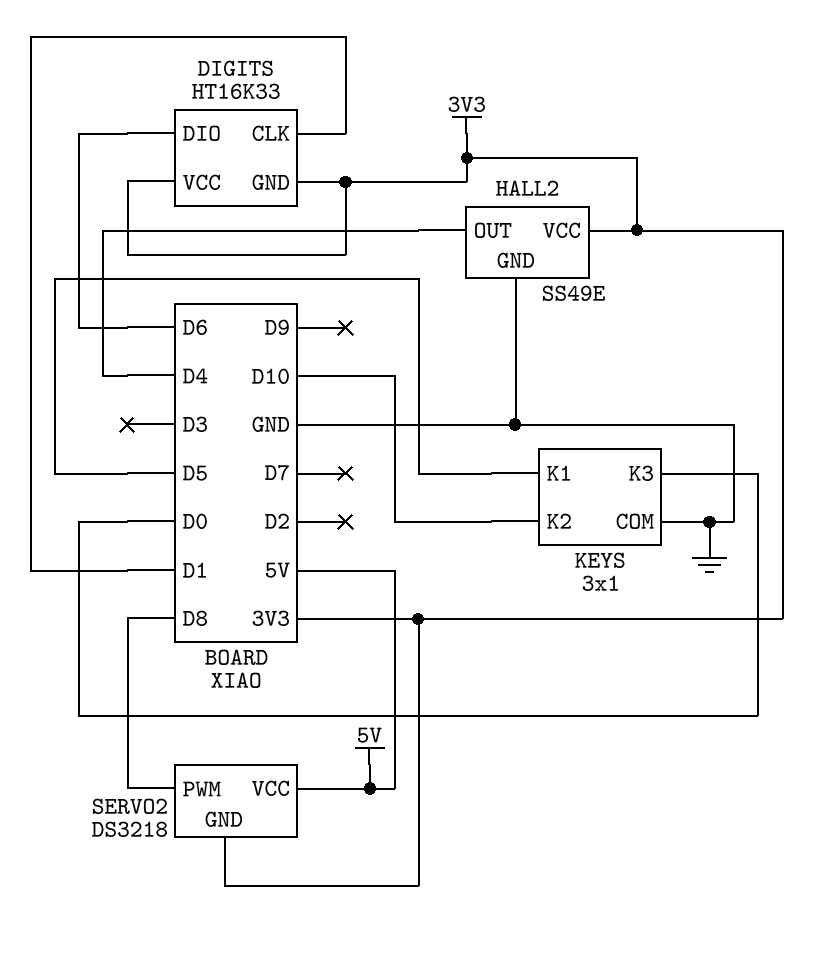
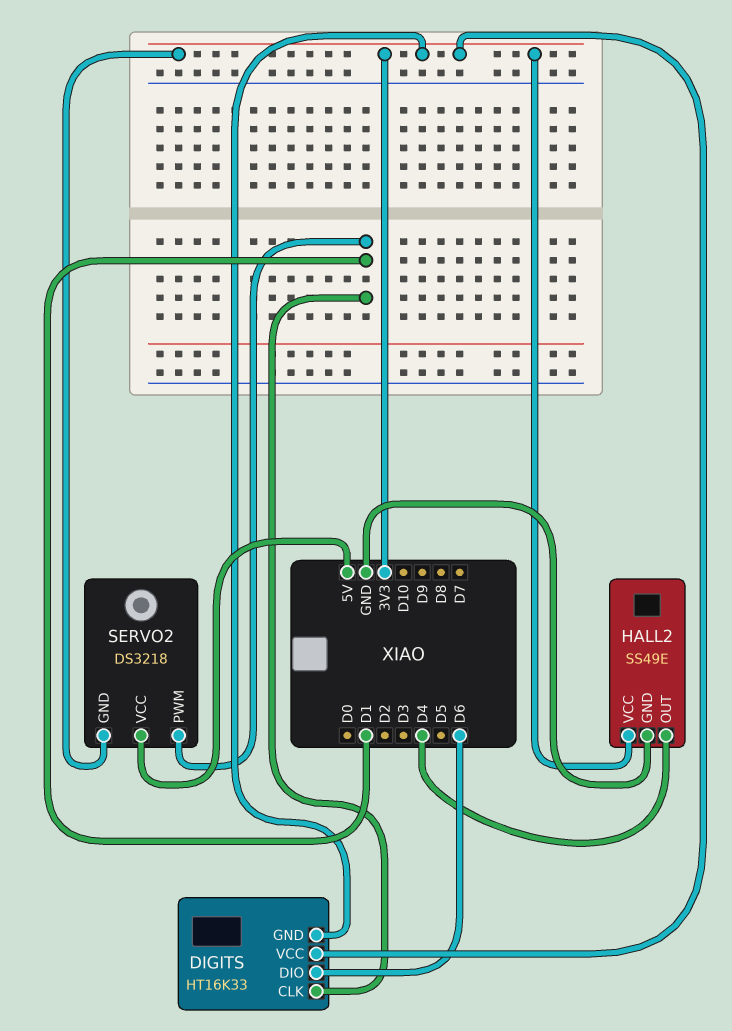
KEYS: 3x1 -> none
KEYS pin COM: GND -> none
KEYS pin K1: D5 -> none
KEYS pin K2: D10 -> none
KEYS pin K3: D0 -> none
SERVO2 pin PWM: D8 -> D1

